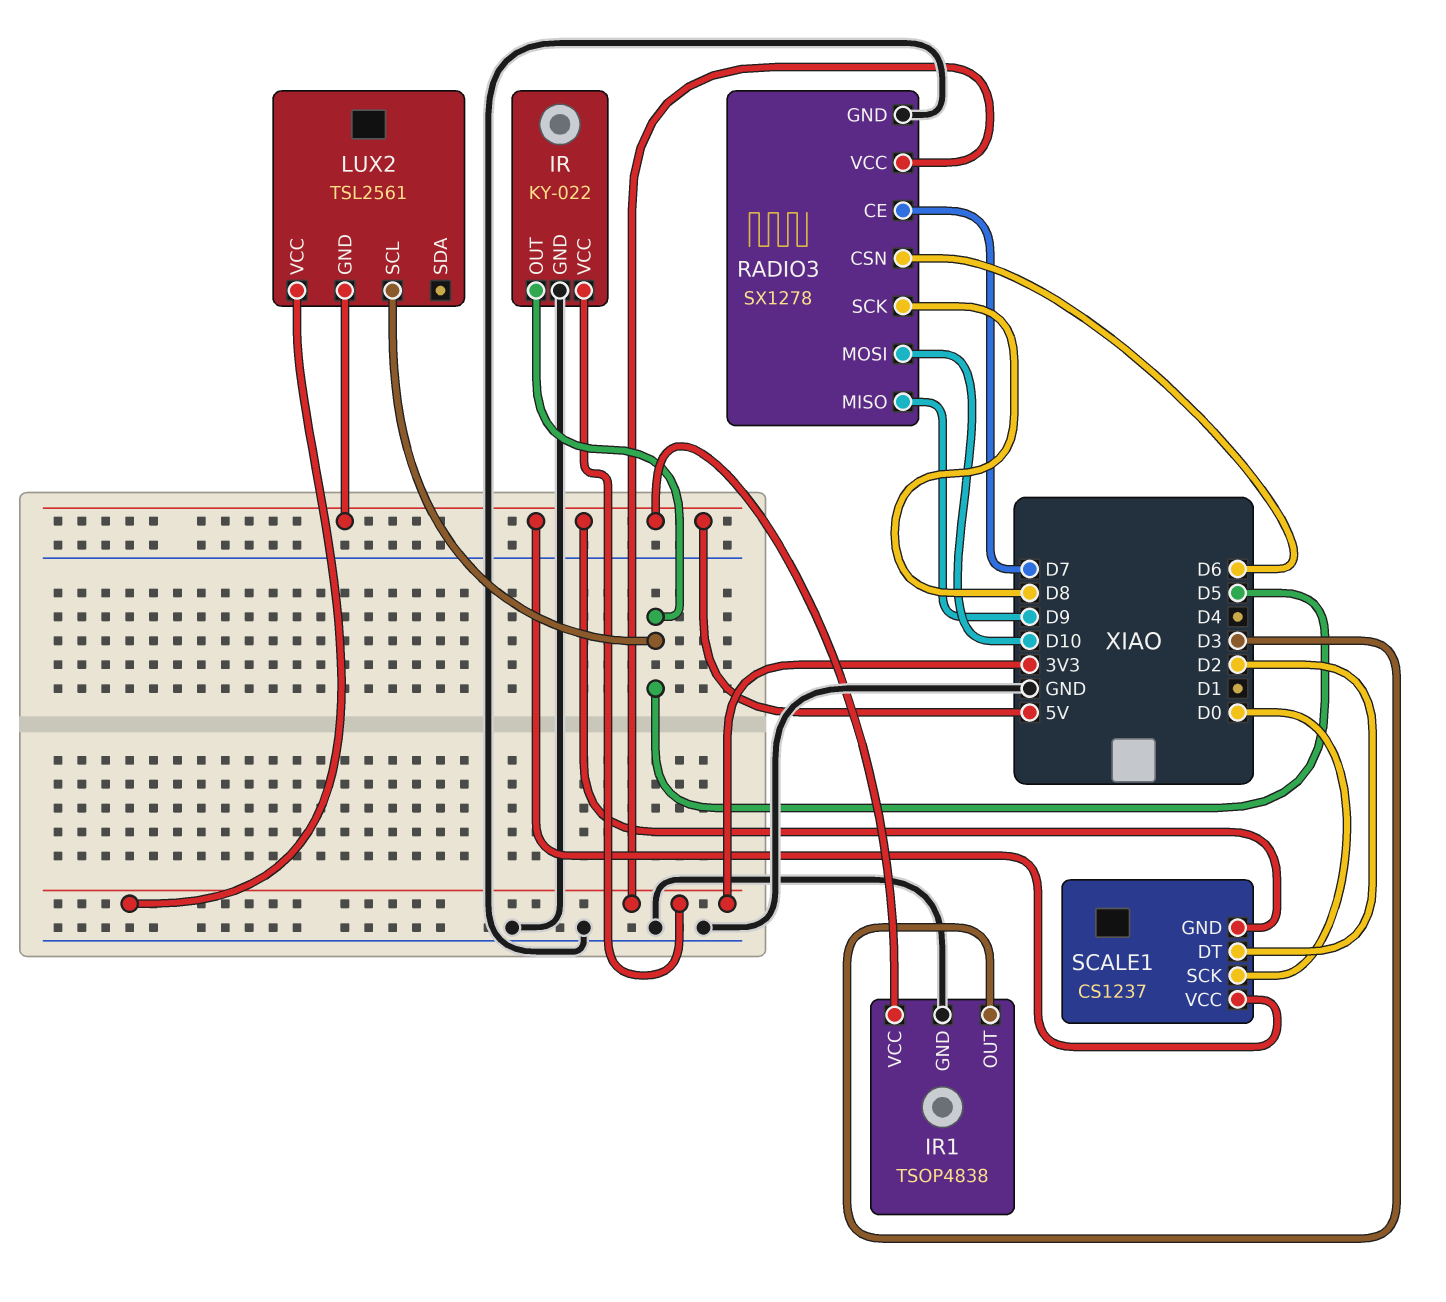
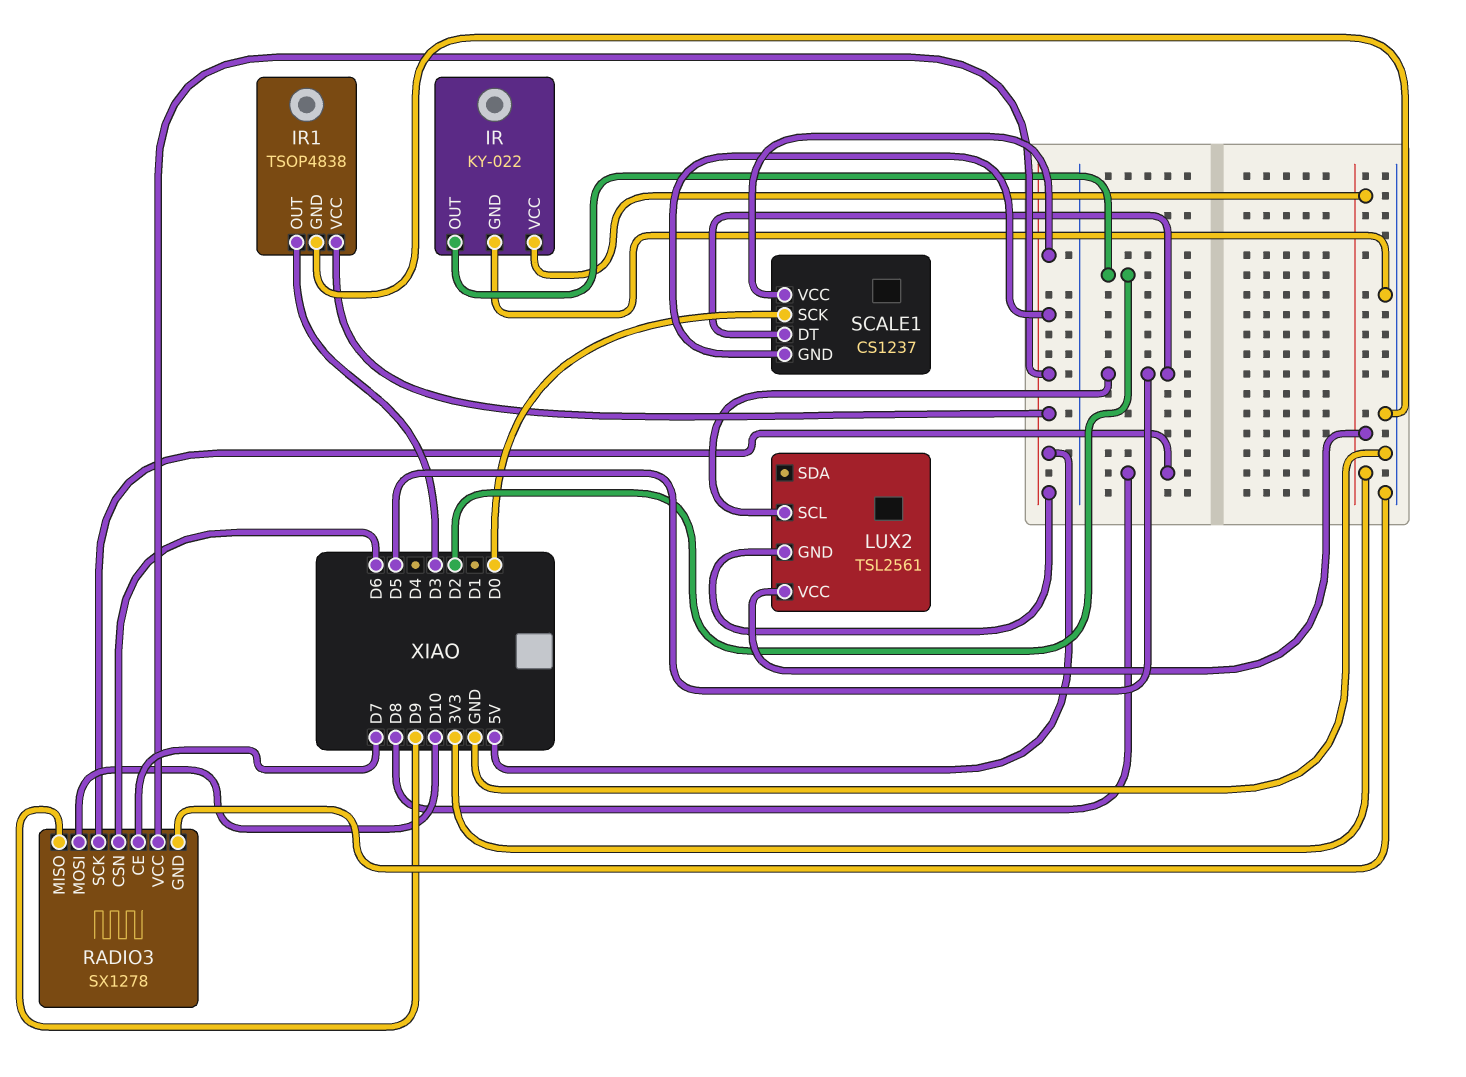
IR pin OUT: D5 -> D2
RADIO3 pin VCC: 3V3 -> 5V
SCALE1 pin DT: D2 -> D5

